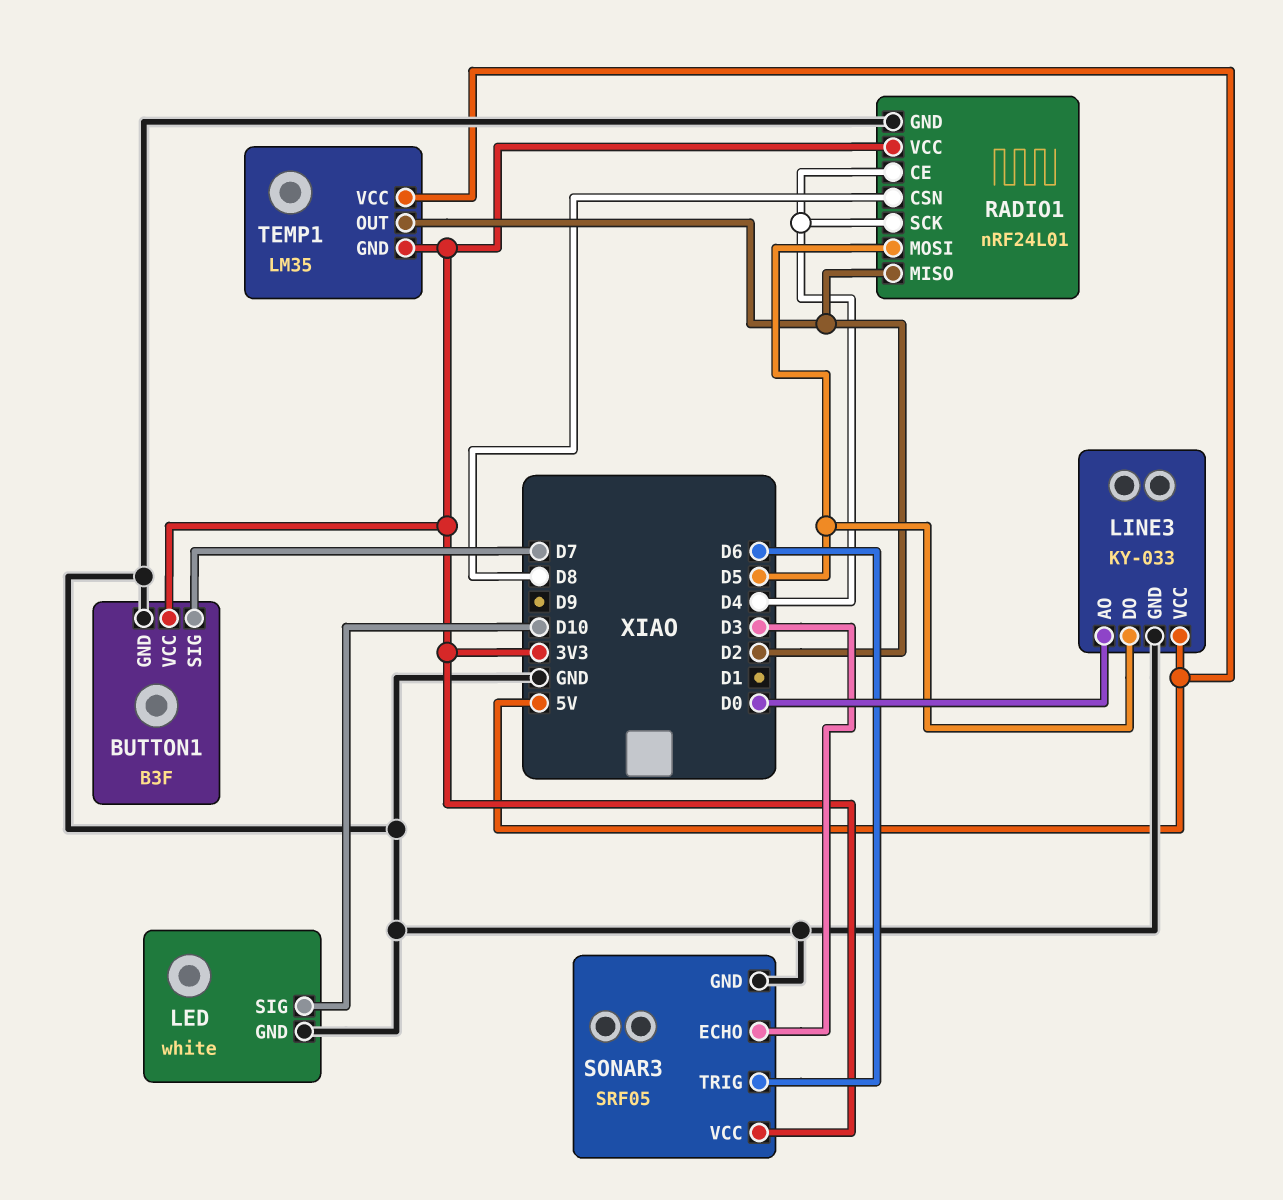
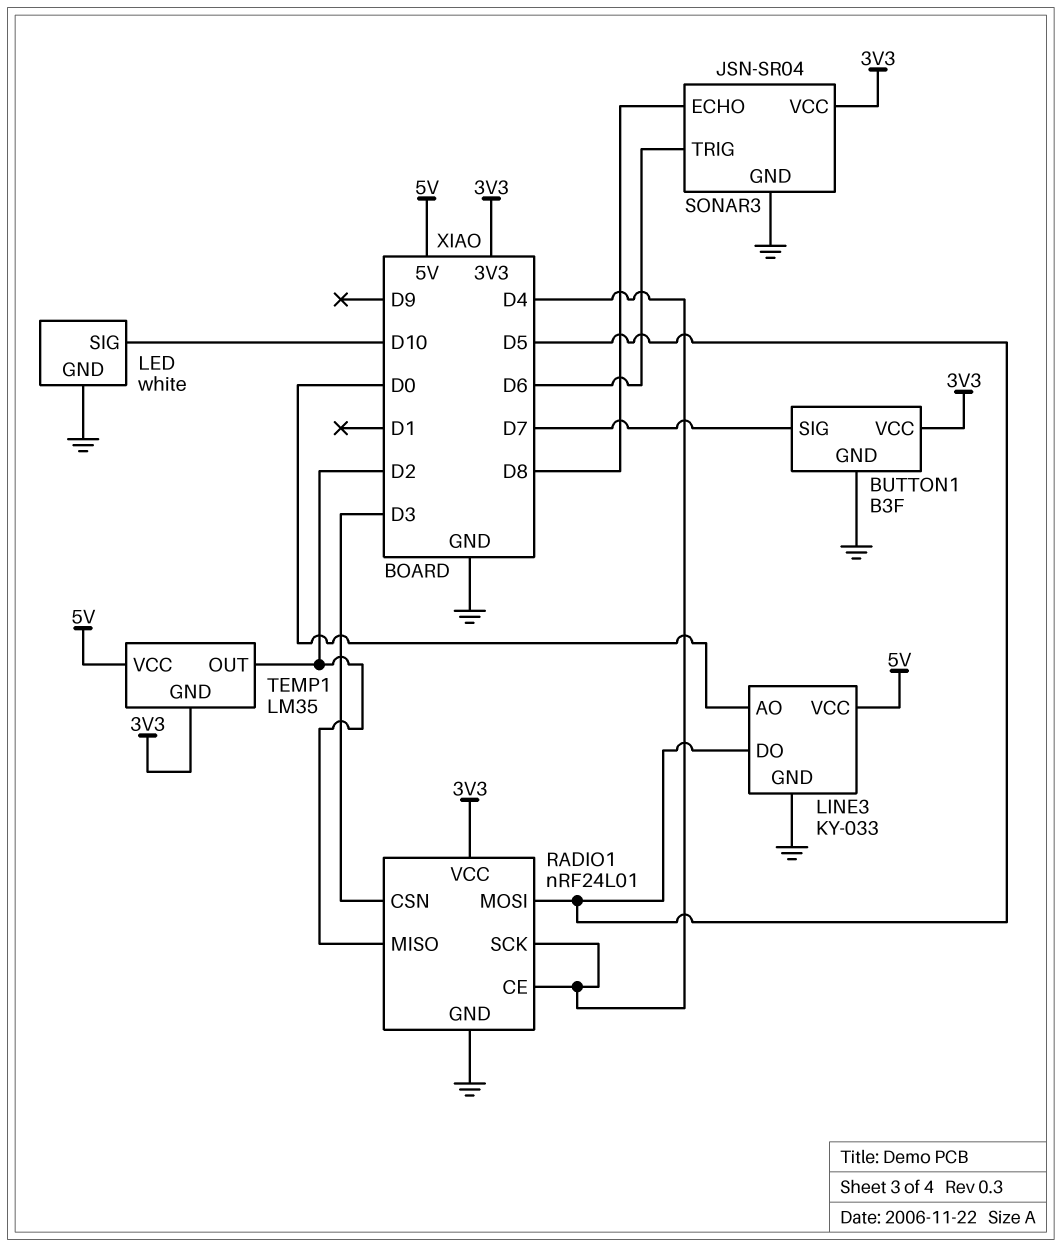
RADIO1 pin CSN: D8 -> D3
SONAR3: SRF05 -> JSN-SR04
SONAR3 pin ECHO: D3 -> D8

